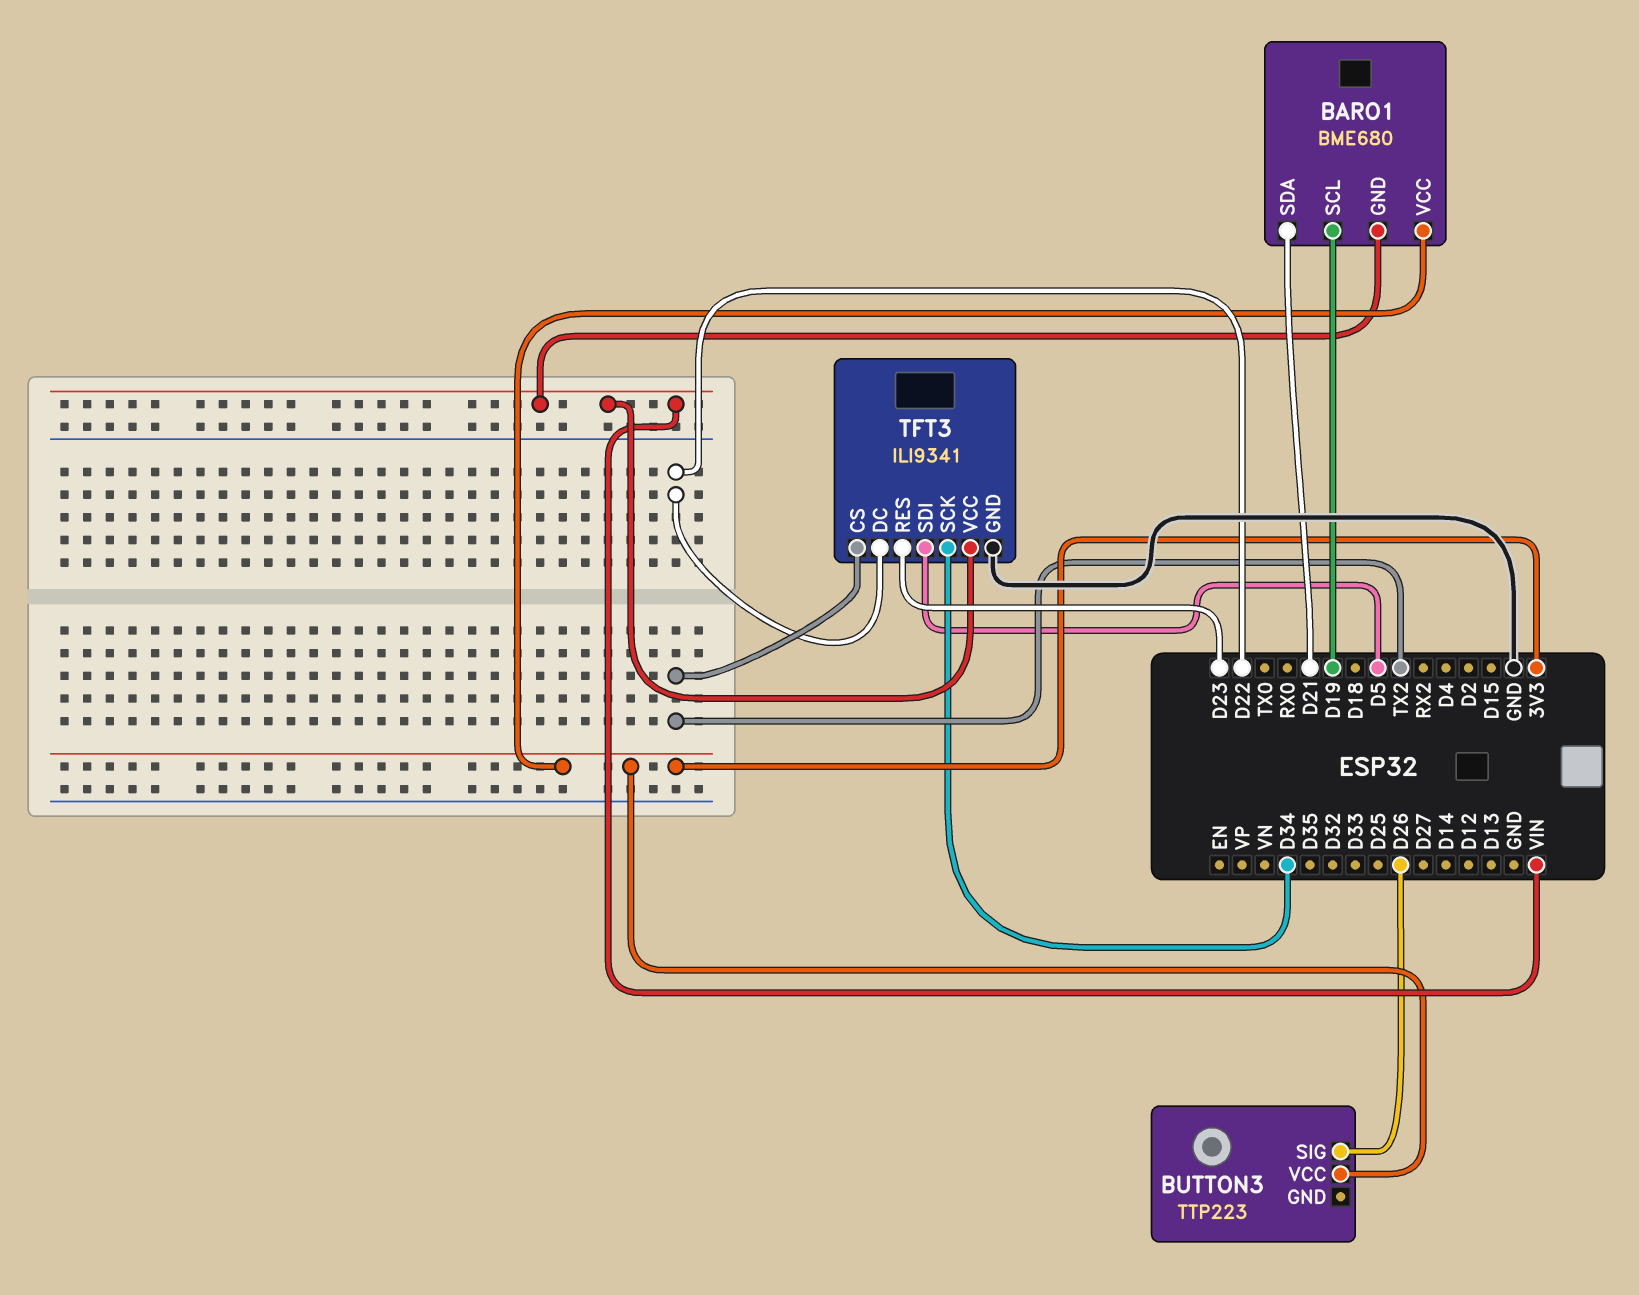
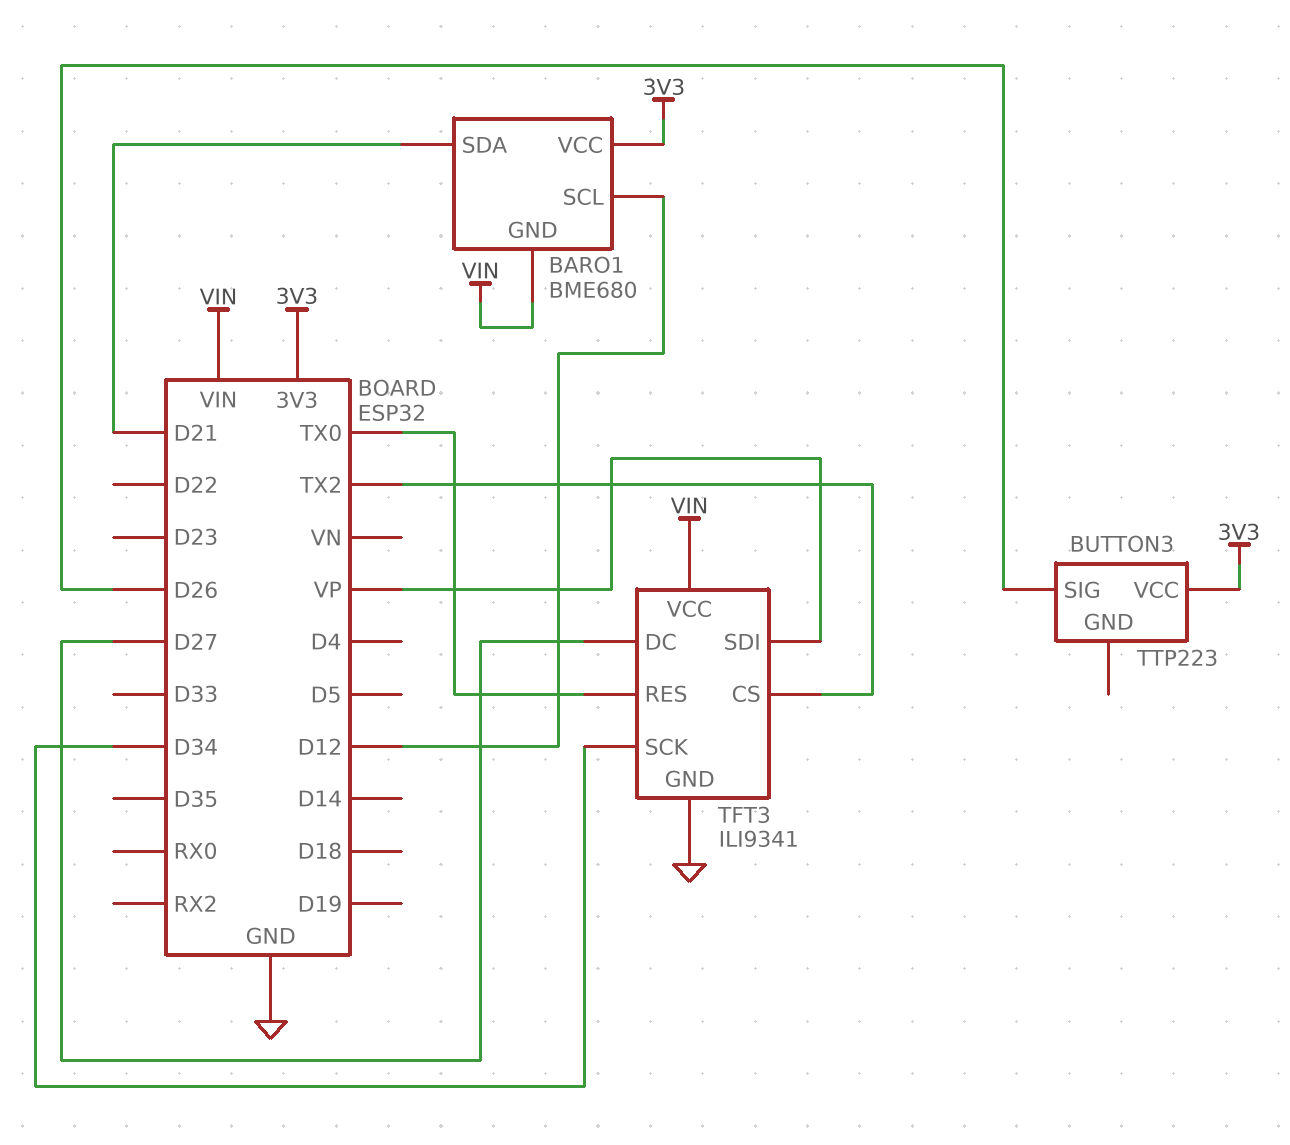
BARO1 pin SCL: D19 -> D12
TFT3 pin DC: D22 -> D27
TFT3 pin RES: D23 -> TX0
TFT3 pin SDI: D5 -> VP

